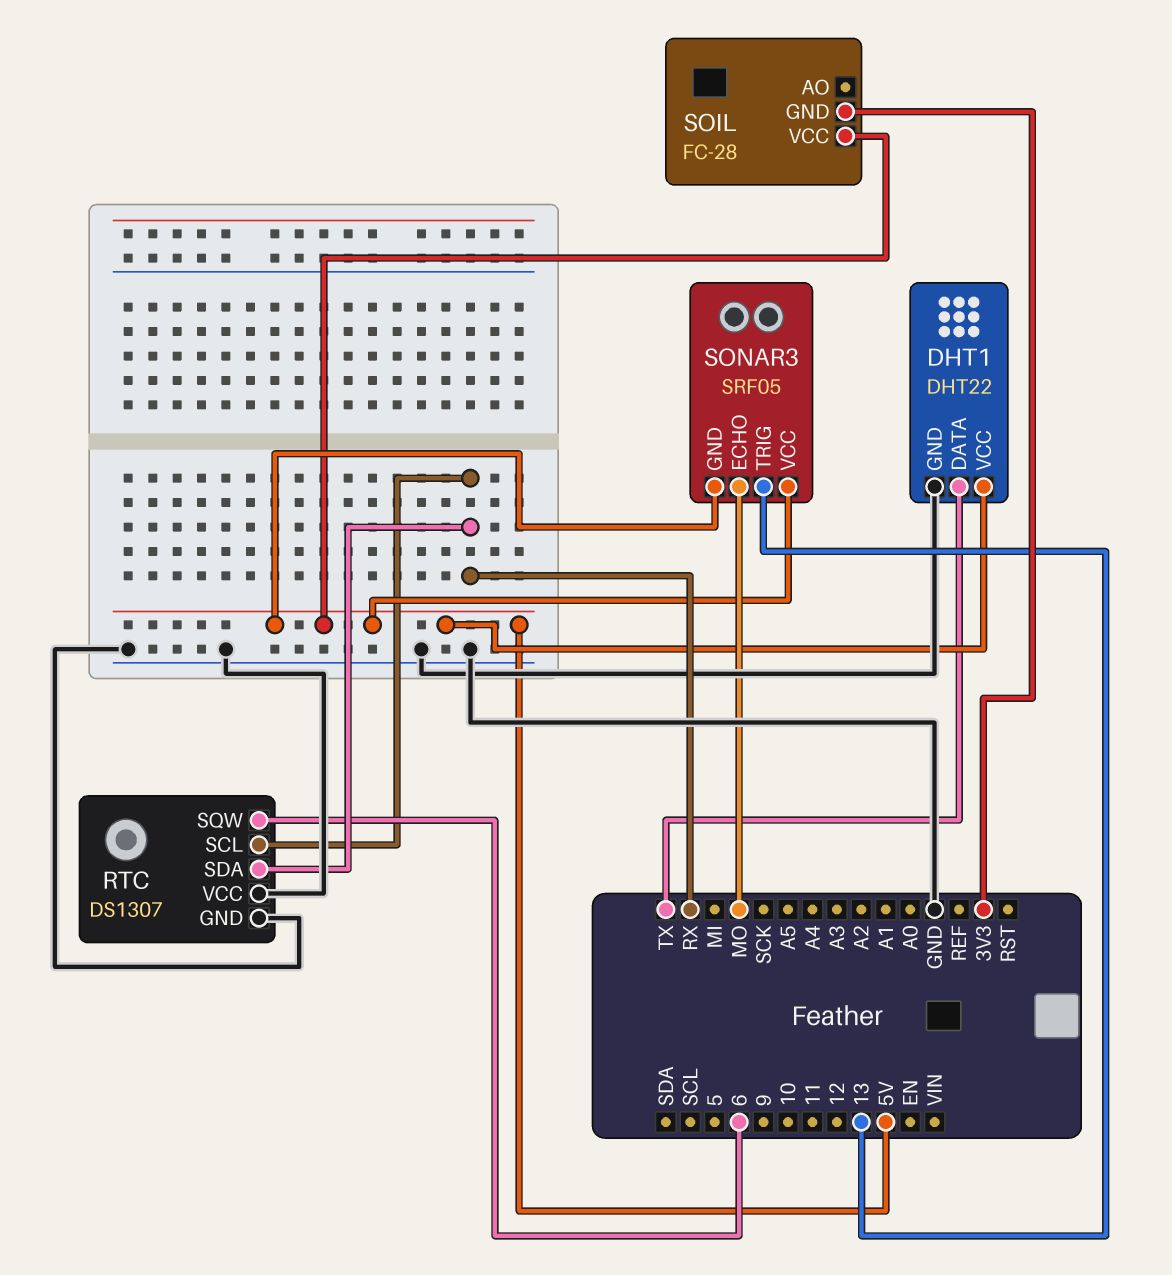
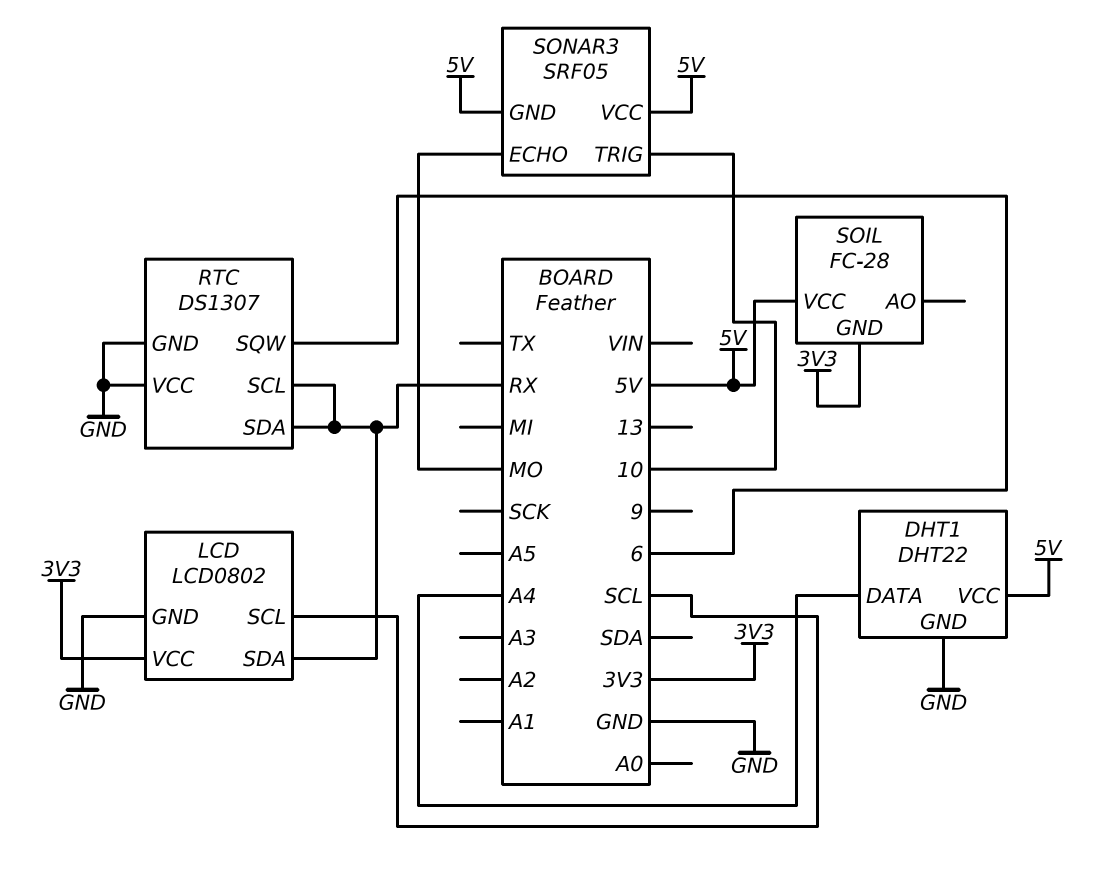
DHT1 pin DATA: TX -> A4
LCD: none -> LCD0802
LCD pin GND: none -> GND
LCD pin SCL: none -> SCL
LCD pin SDA: none -> RX
LCD pin VCC: none -> 3V3
SONAR3 pin TRIG: 13 -> 10

